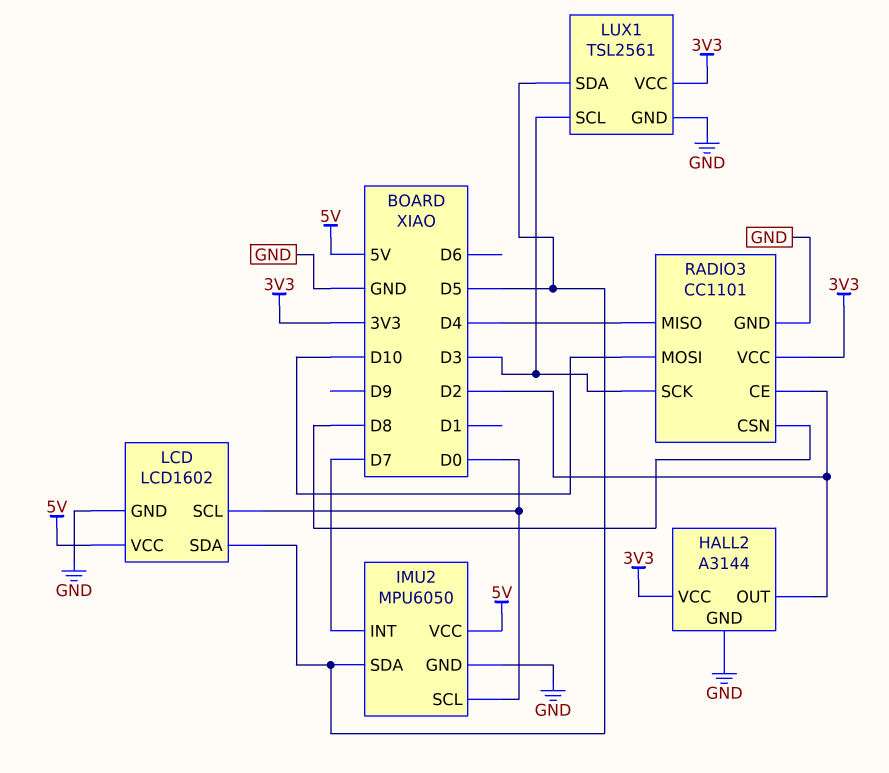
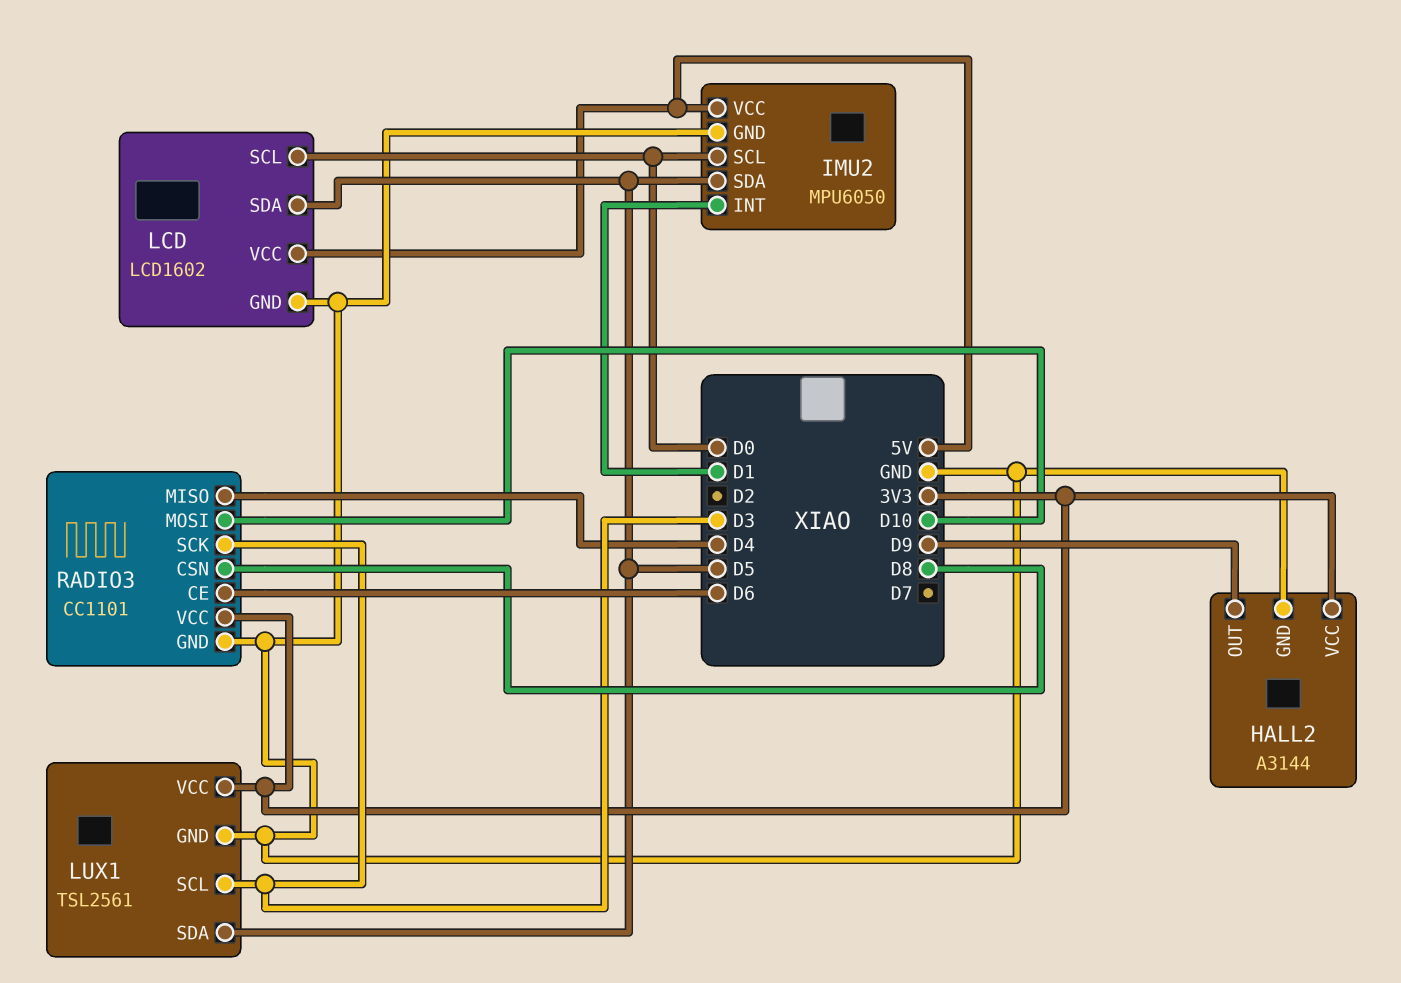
HALL2 pin OUT: D2 -> D9
IMU2 pin INT: D7 -> D1
RADIO3 pin CE: D2 -> D6

